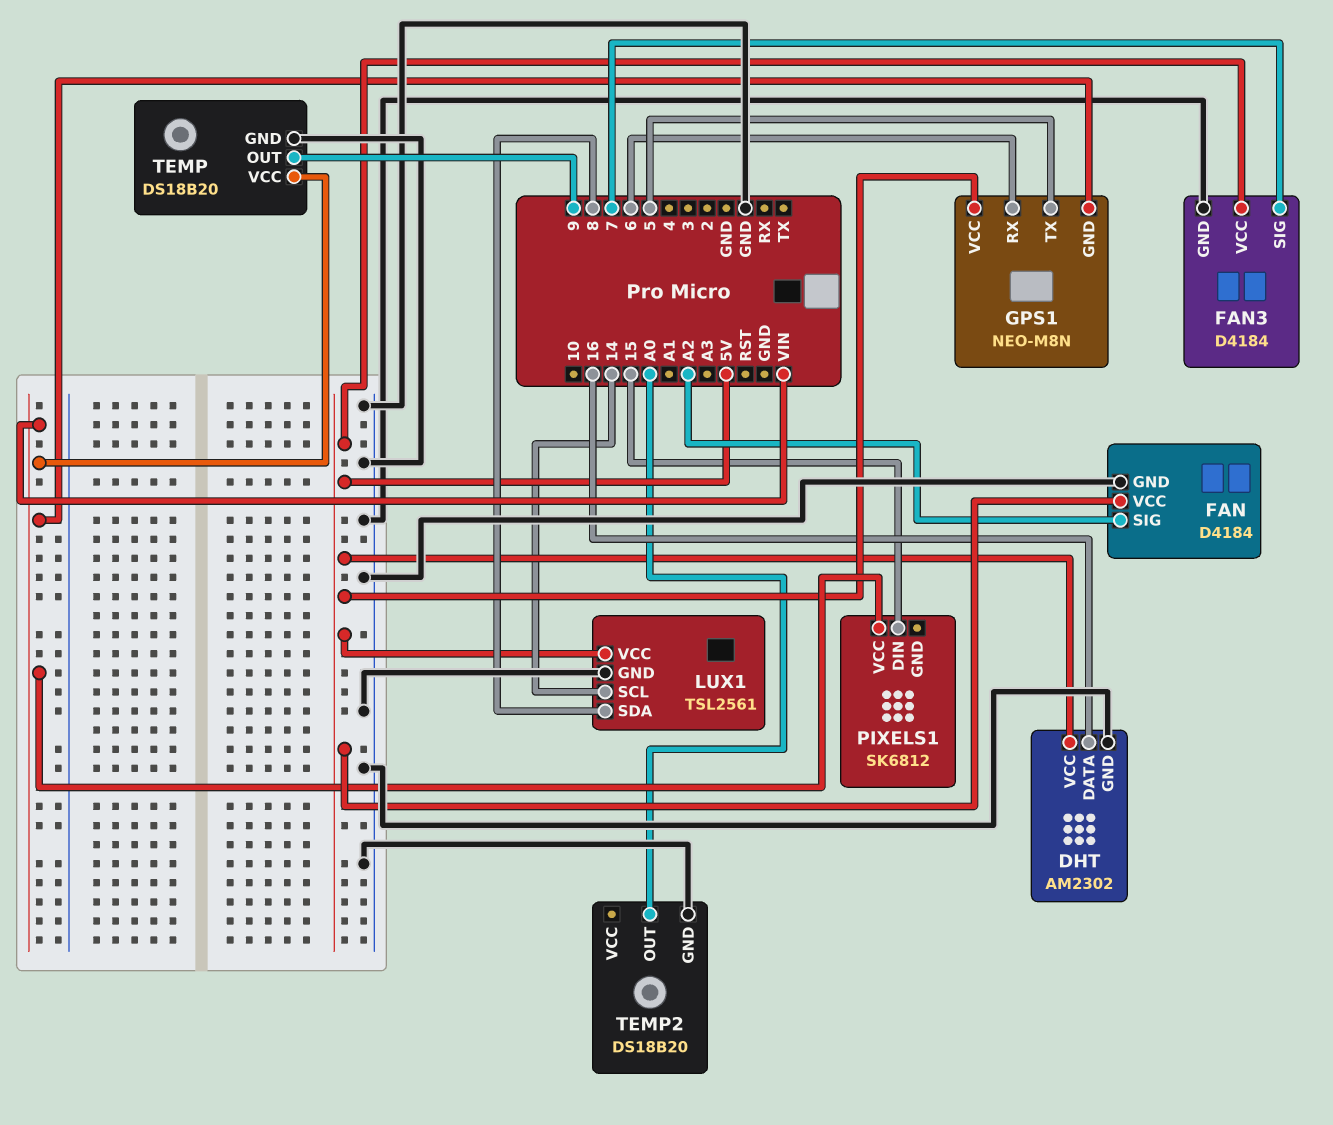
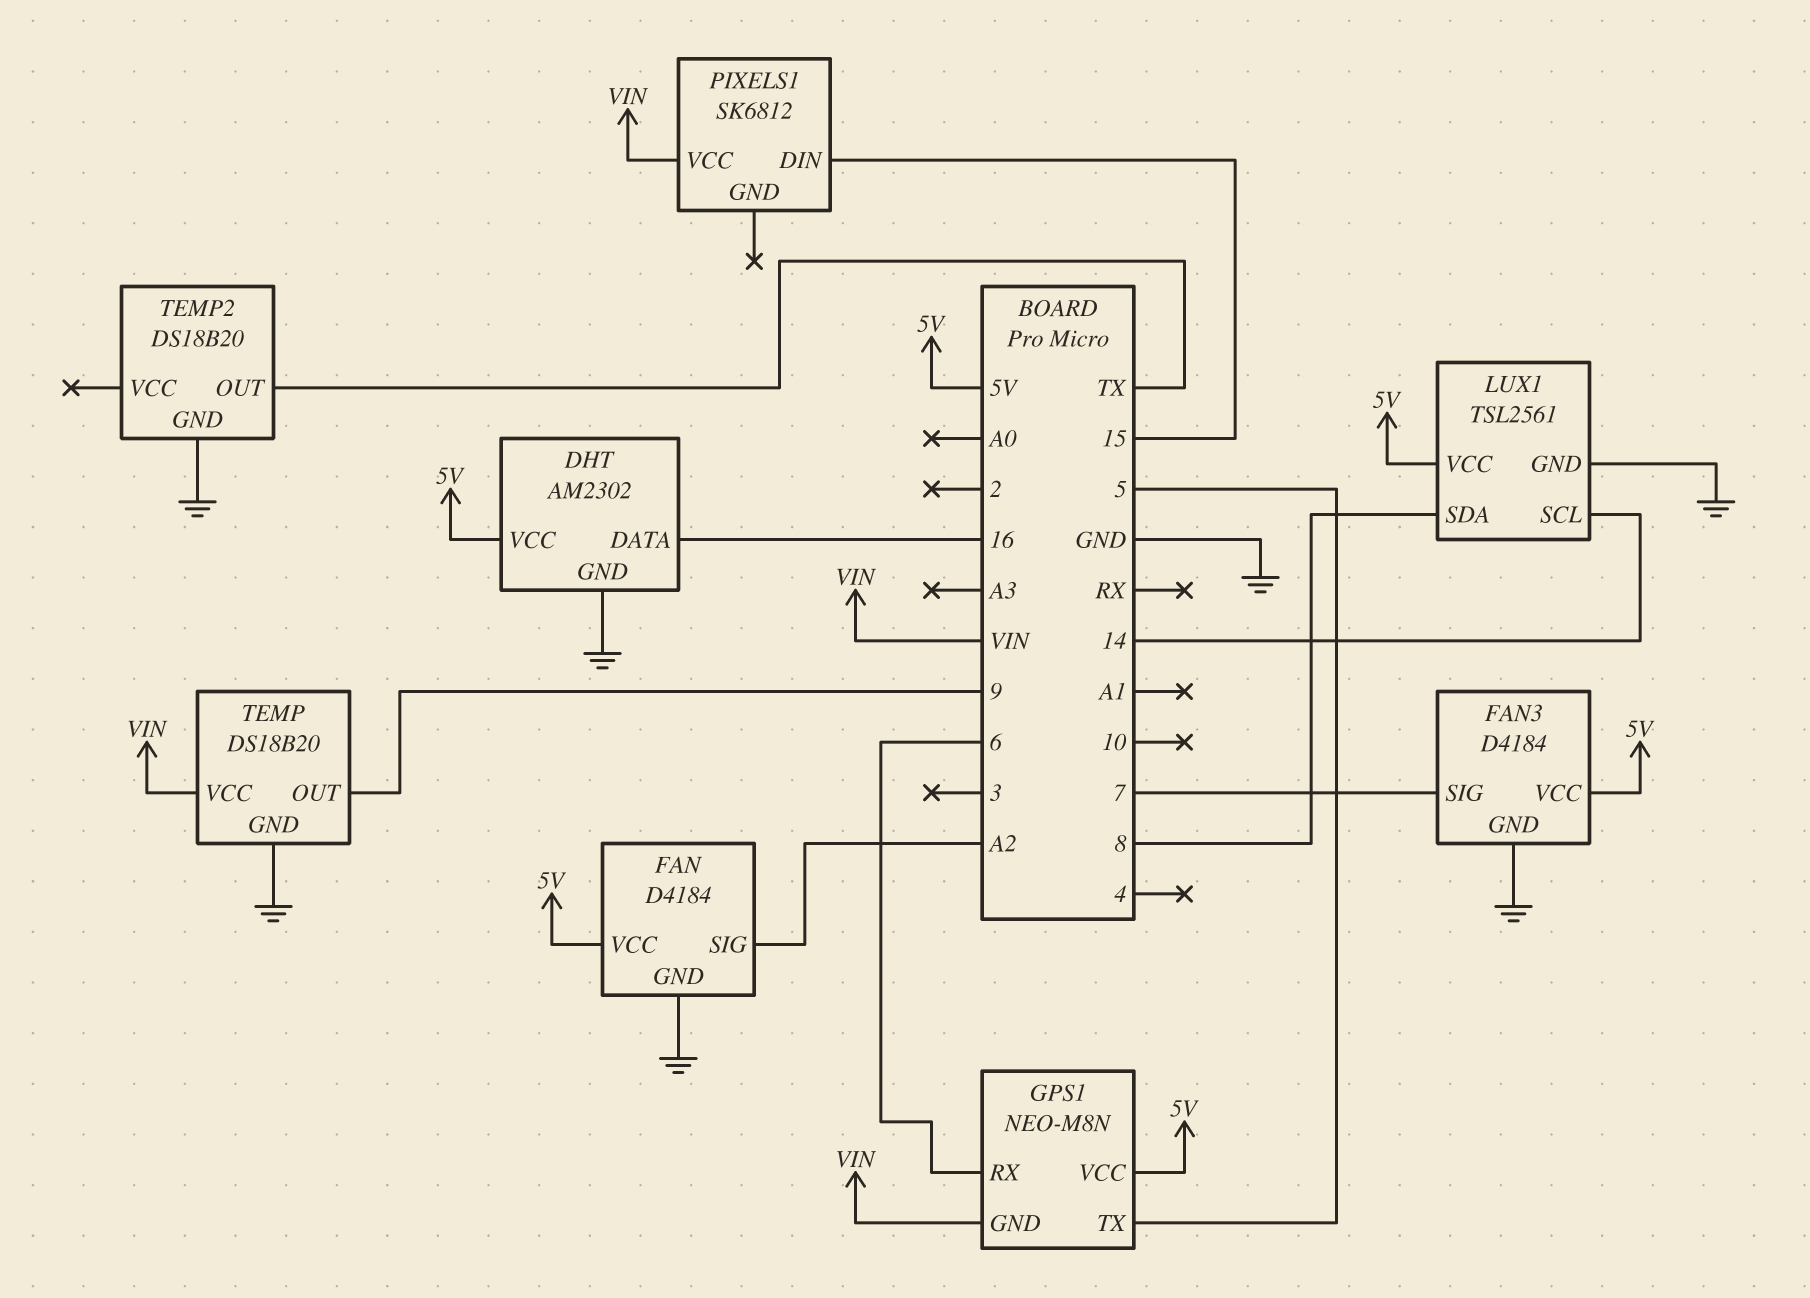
TEMP2 pin OUT: A0 -> TX

